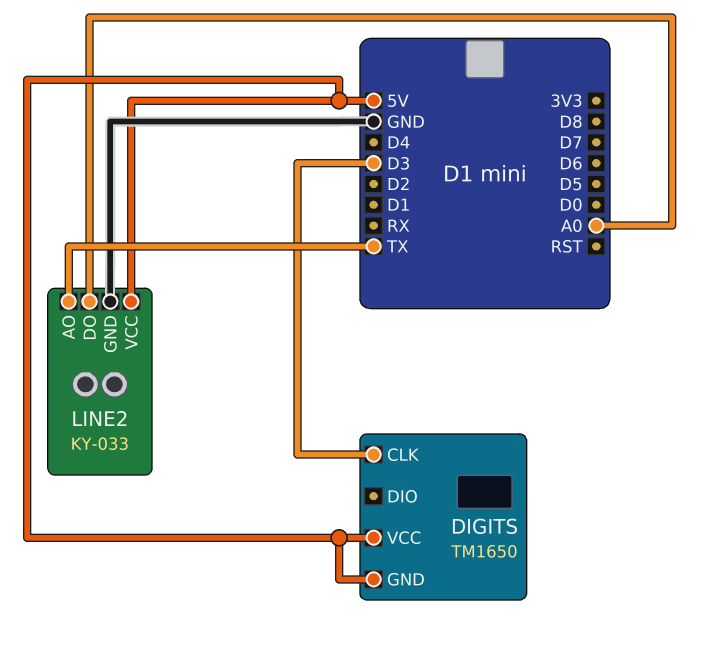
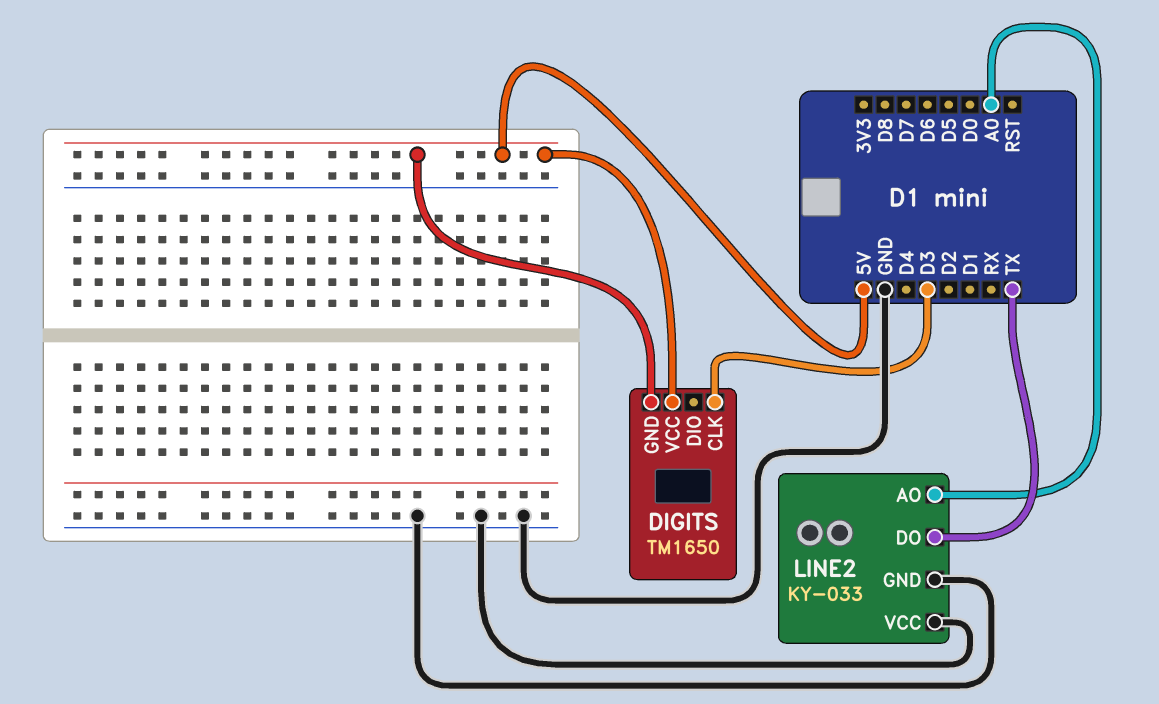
LINE2 pin AO: TX -> A0
LINE2 pin DO: A0 -> TX
LINE2 pin VCC: 5V -> GND

